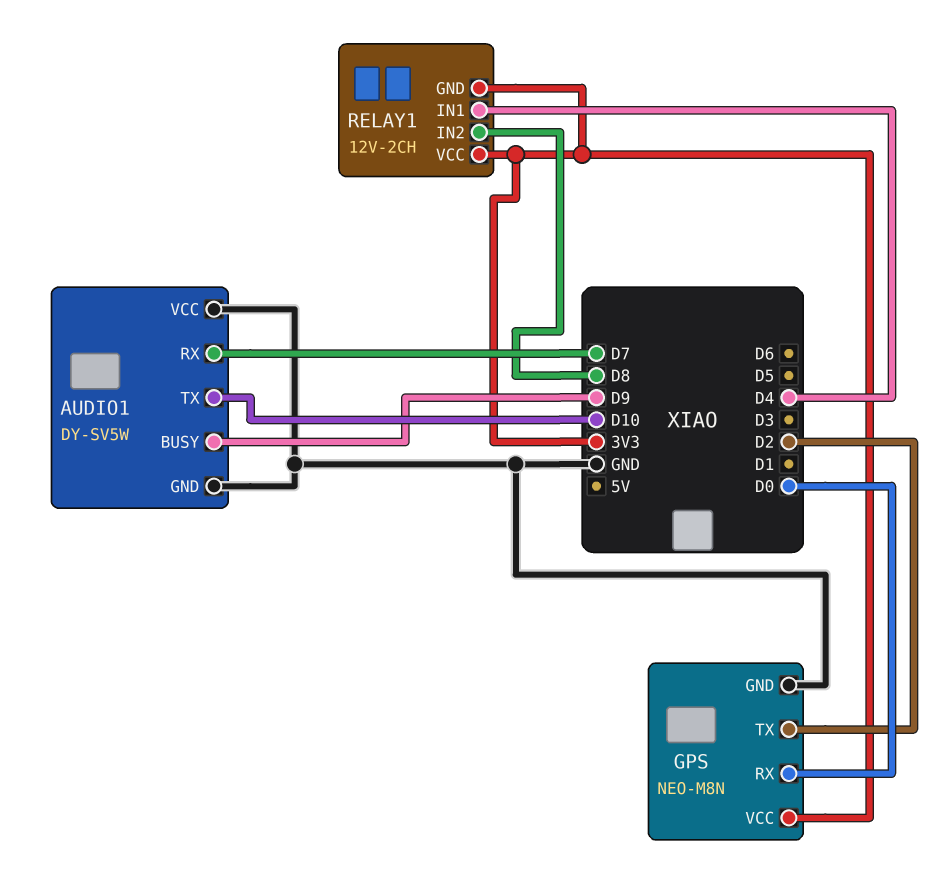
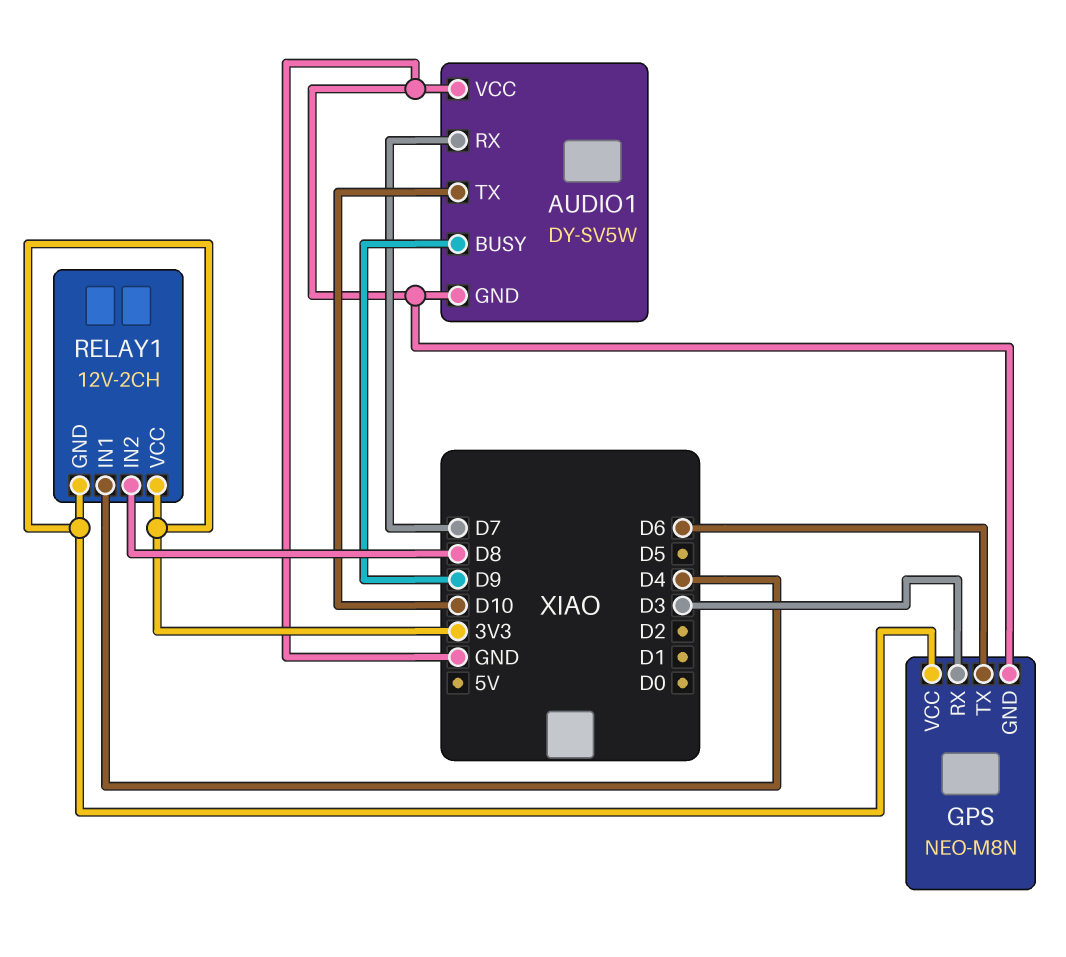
GPS pin RX: D0 -> D3
GPS pin TX: D2 -> D6

